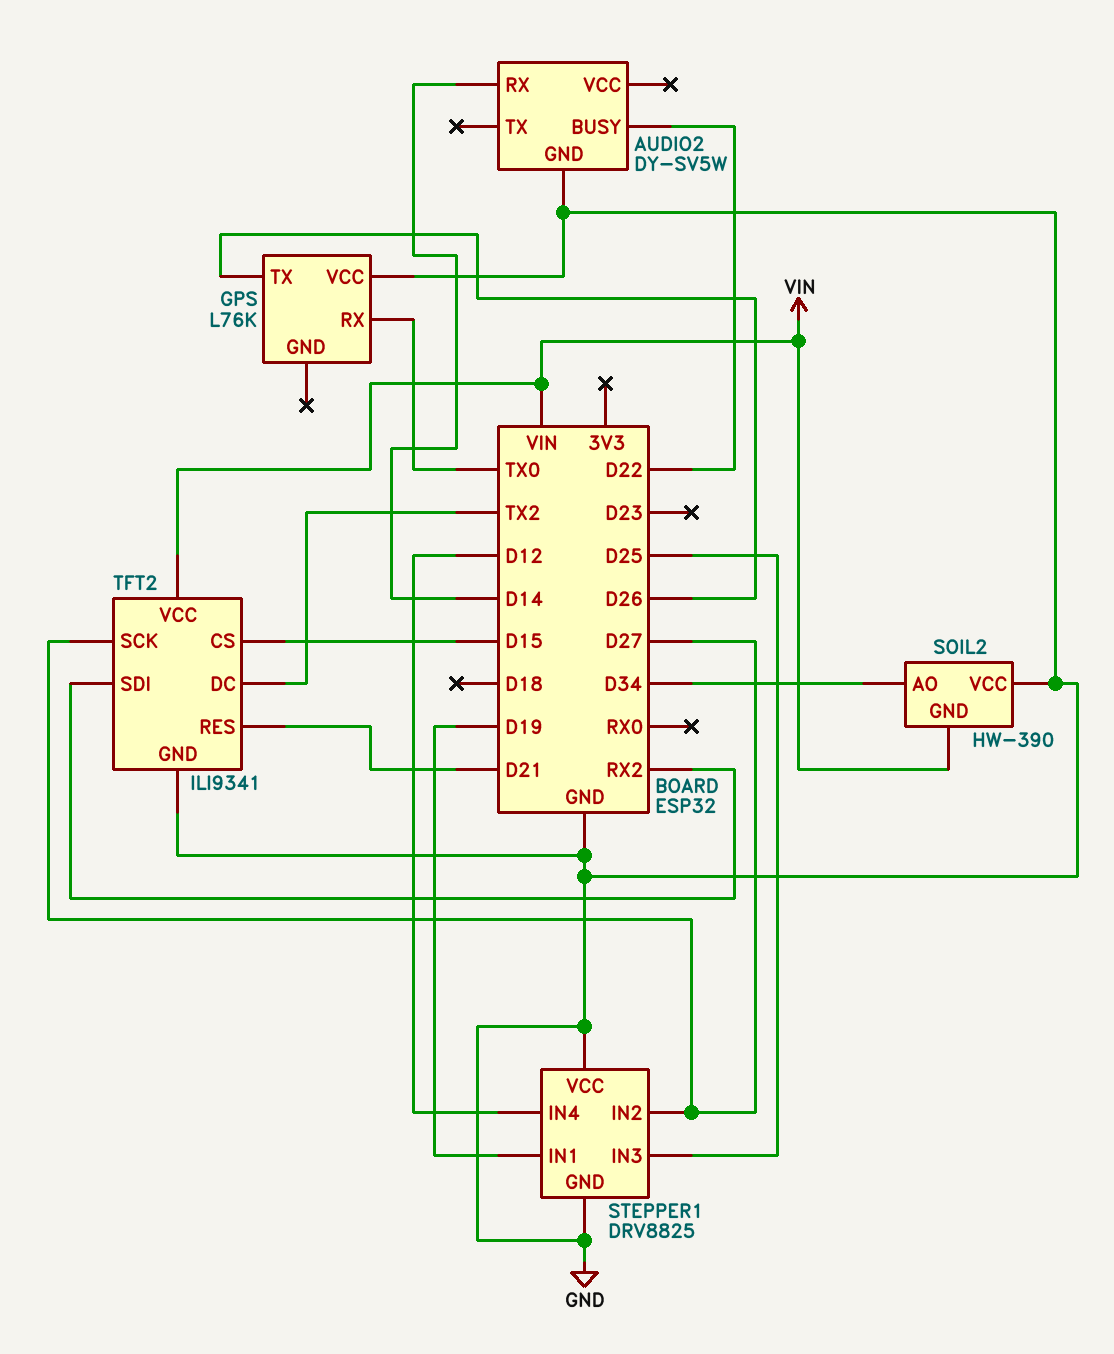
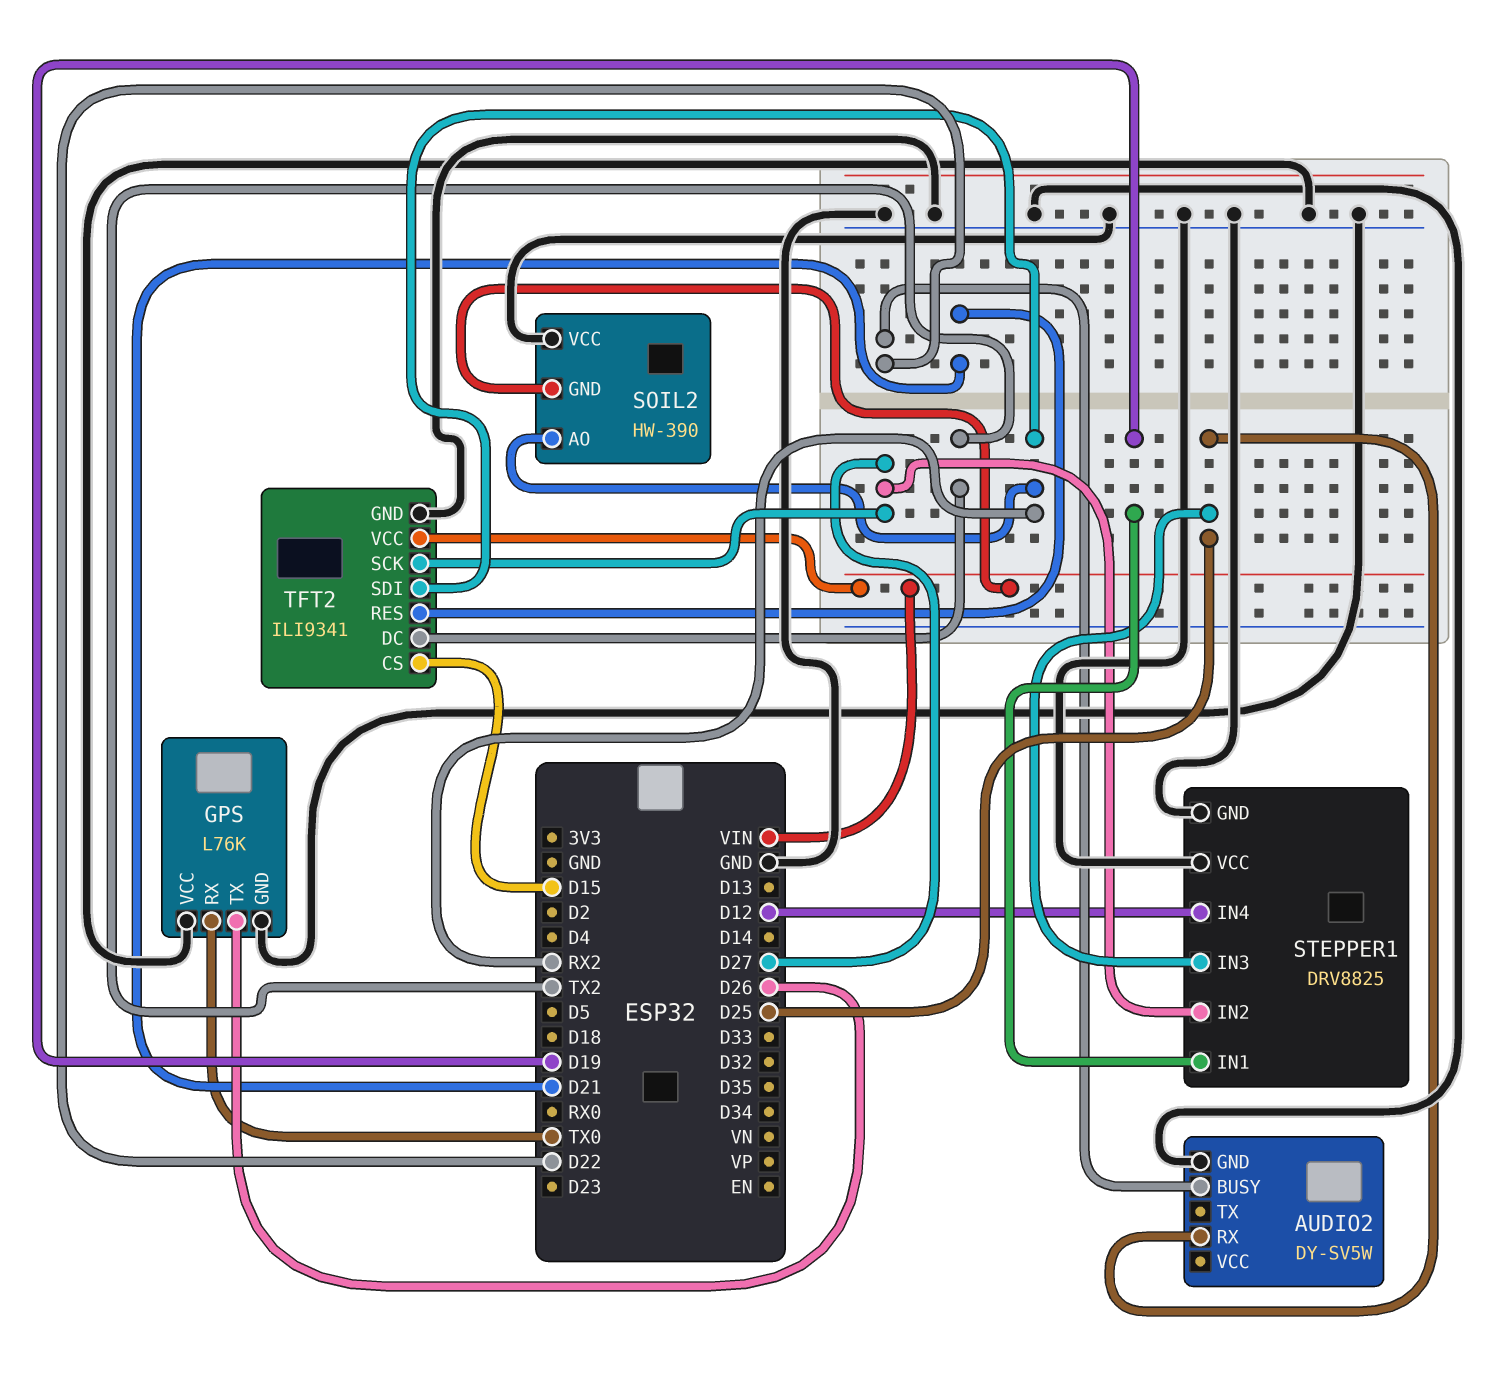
AUDIO2 pin RX: D14 -> D25
GPS pin GND: none -> GND
SOIL2 pin AO: D34 -> RX2

